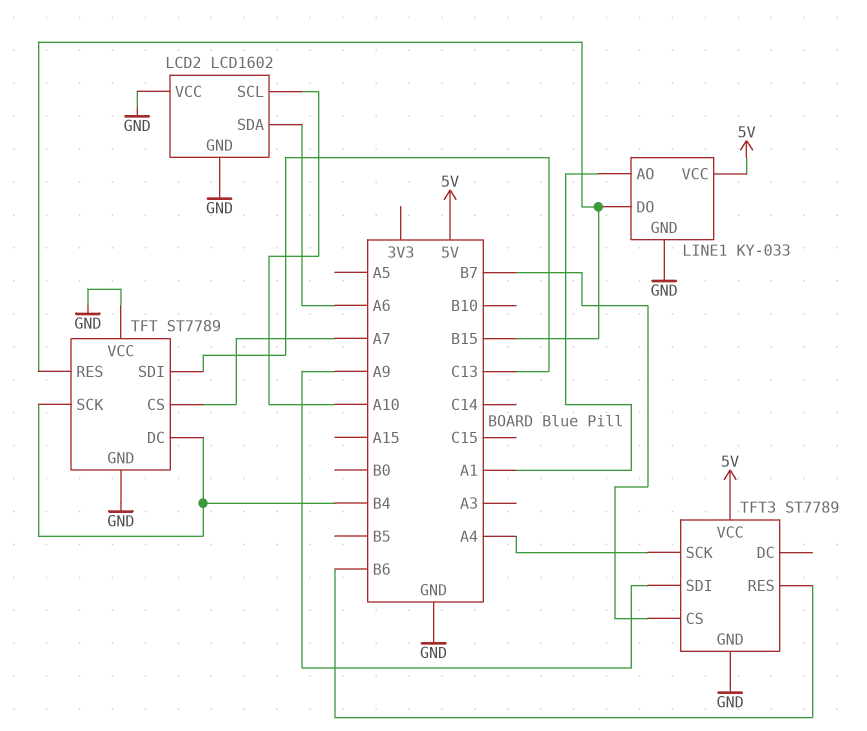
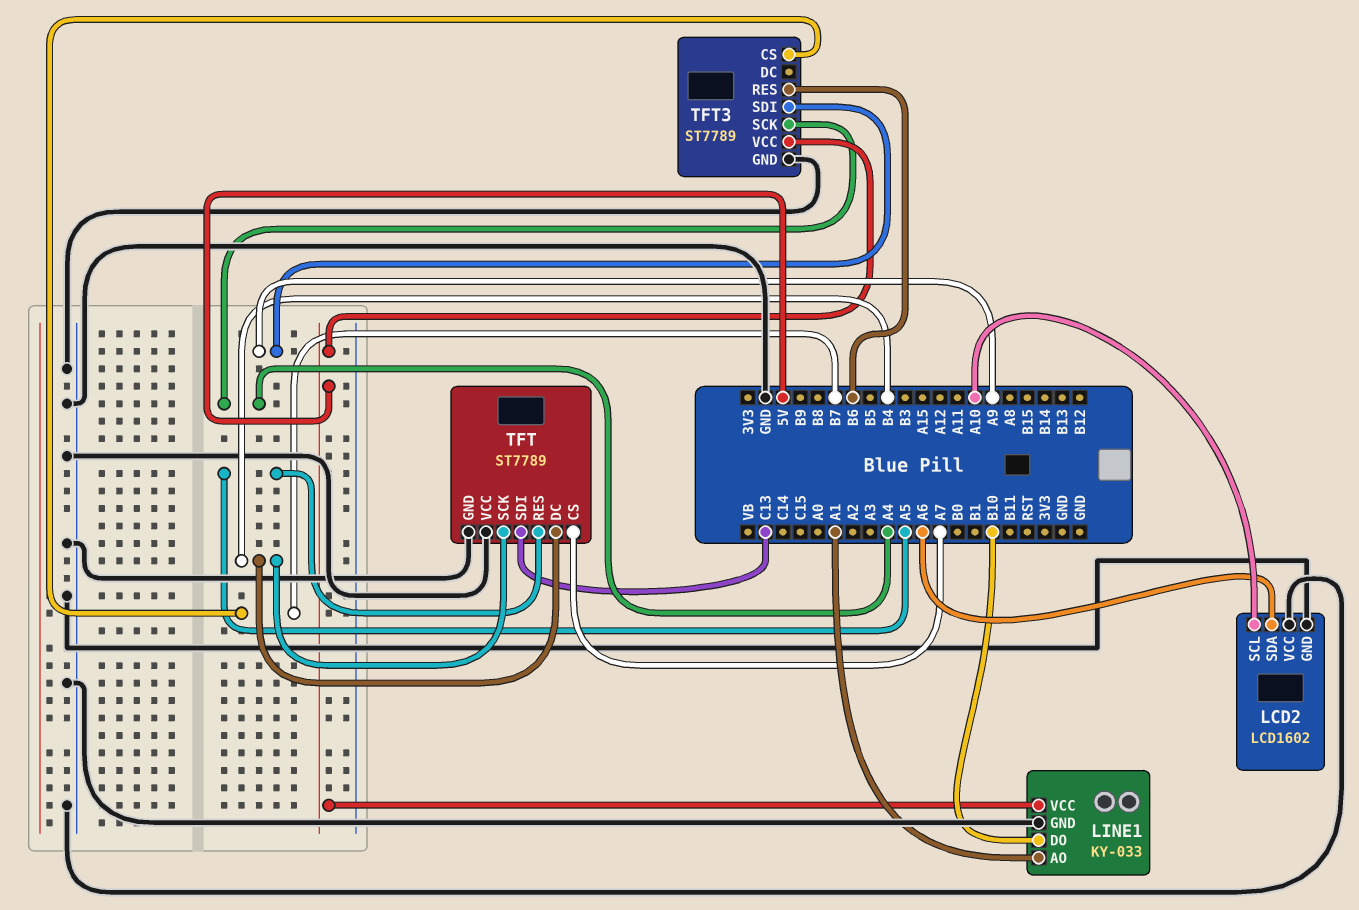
LINE1 pin DO: B15 -> B10
TFT pin RES: B15 -> A5

